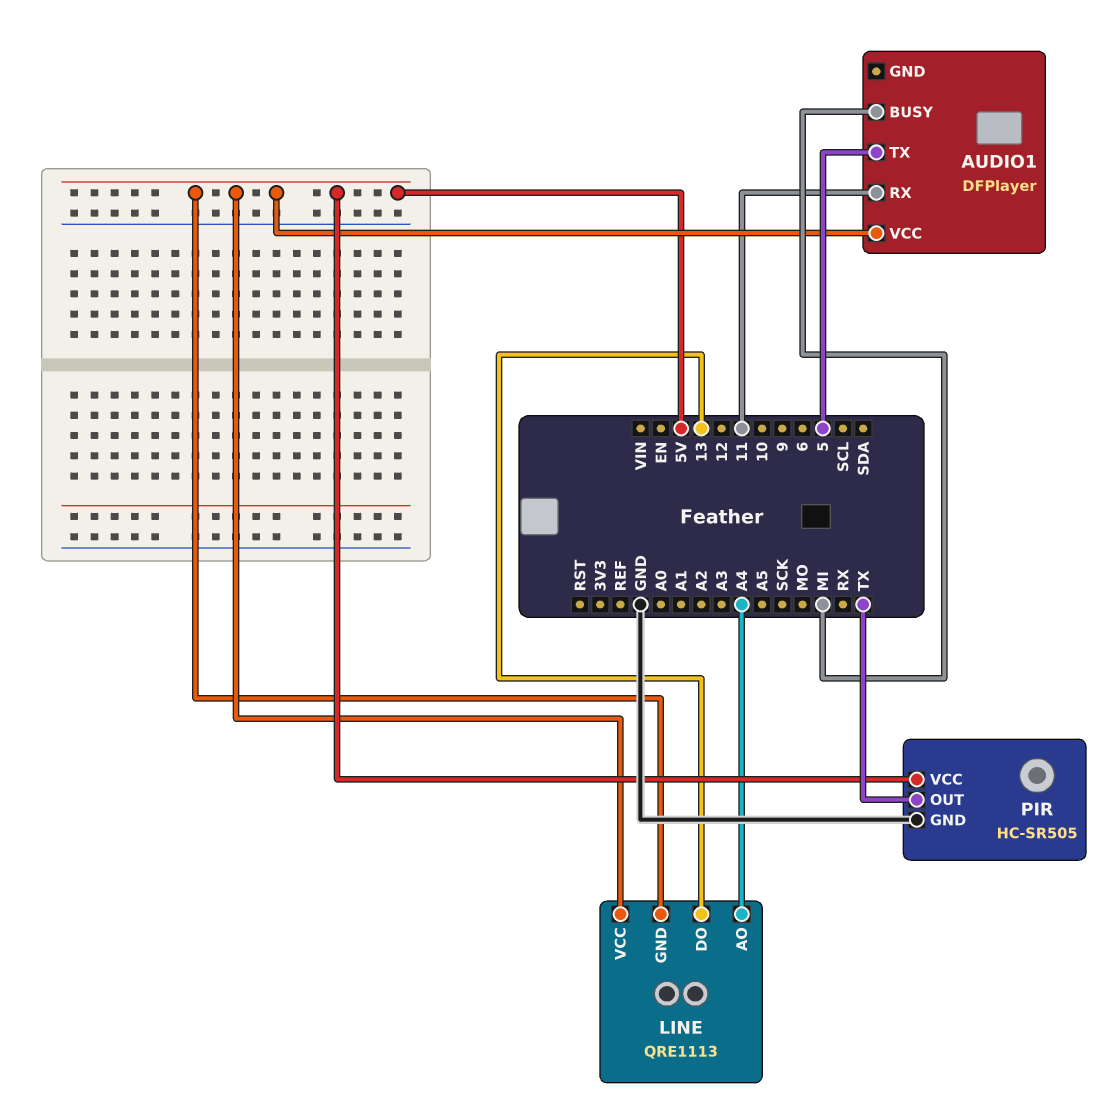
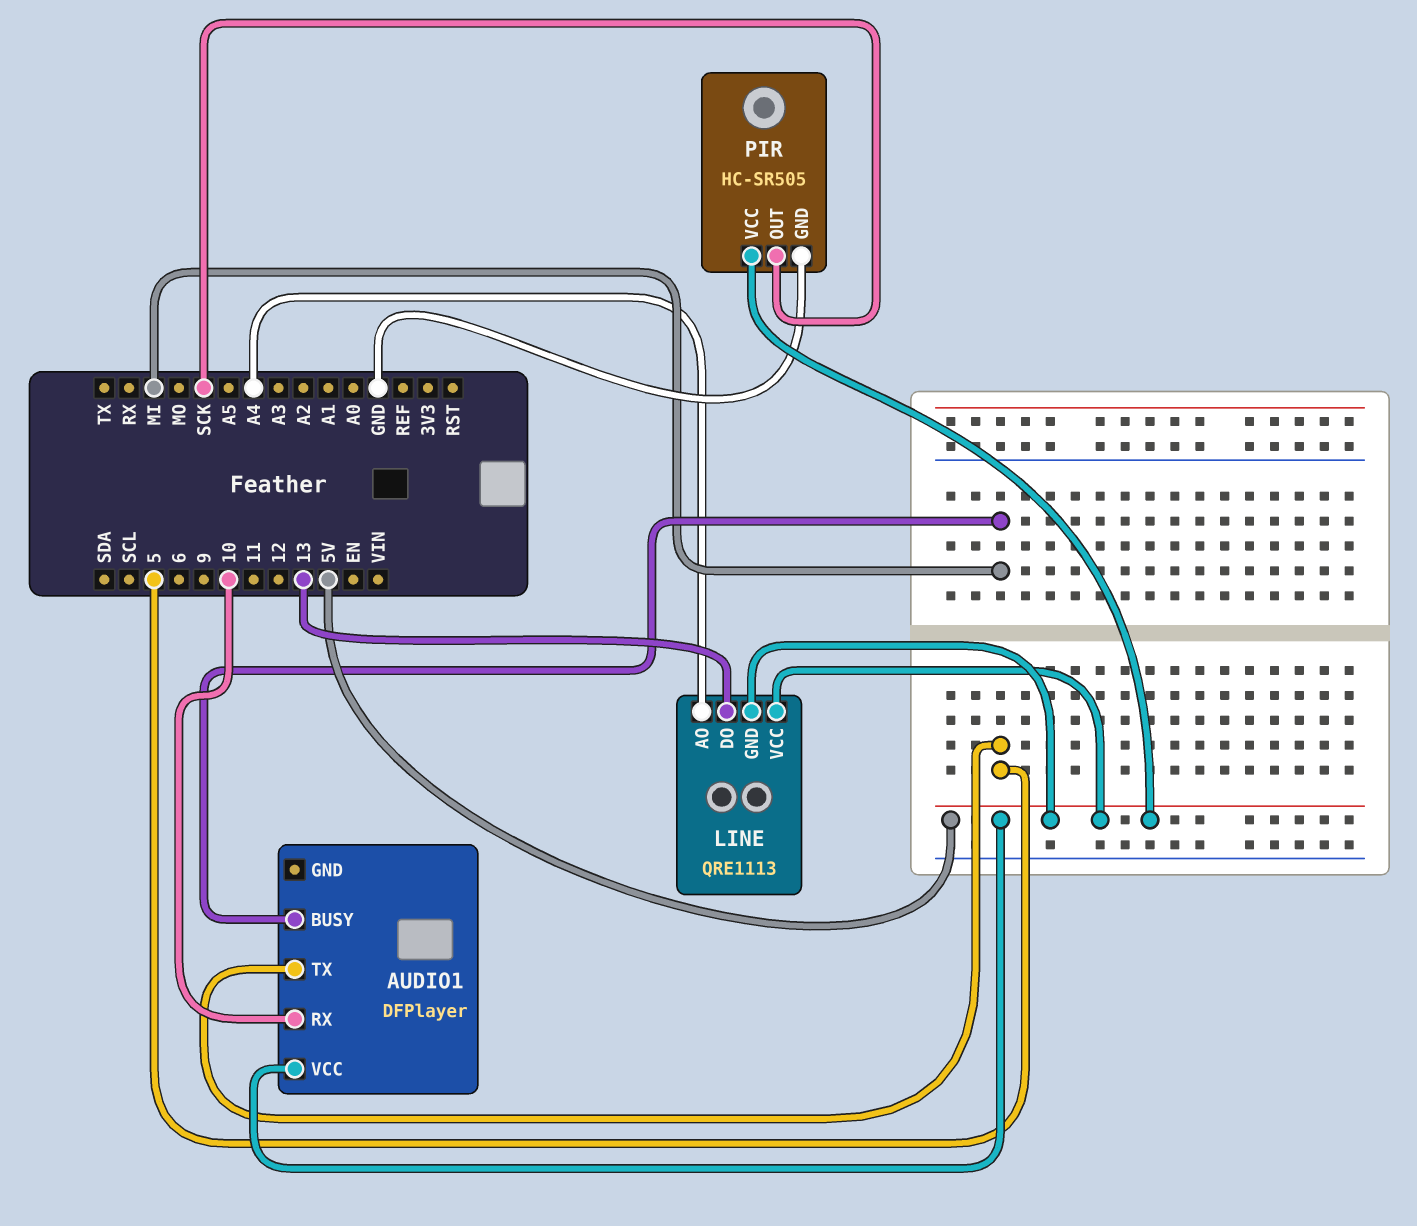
AUDIO1 pin RX: 11 -> 10
PIR pin OUT: TX -> SCK

